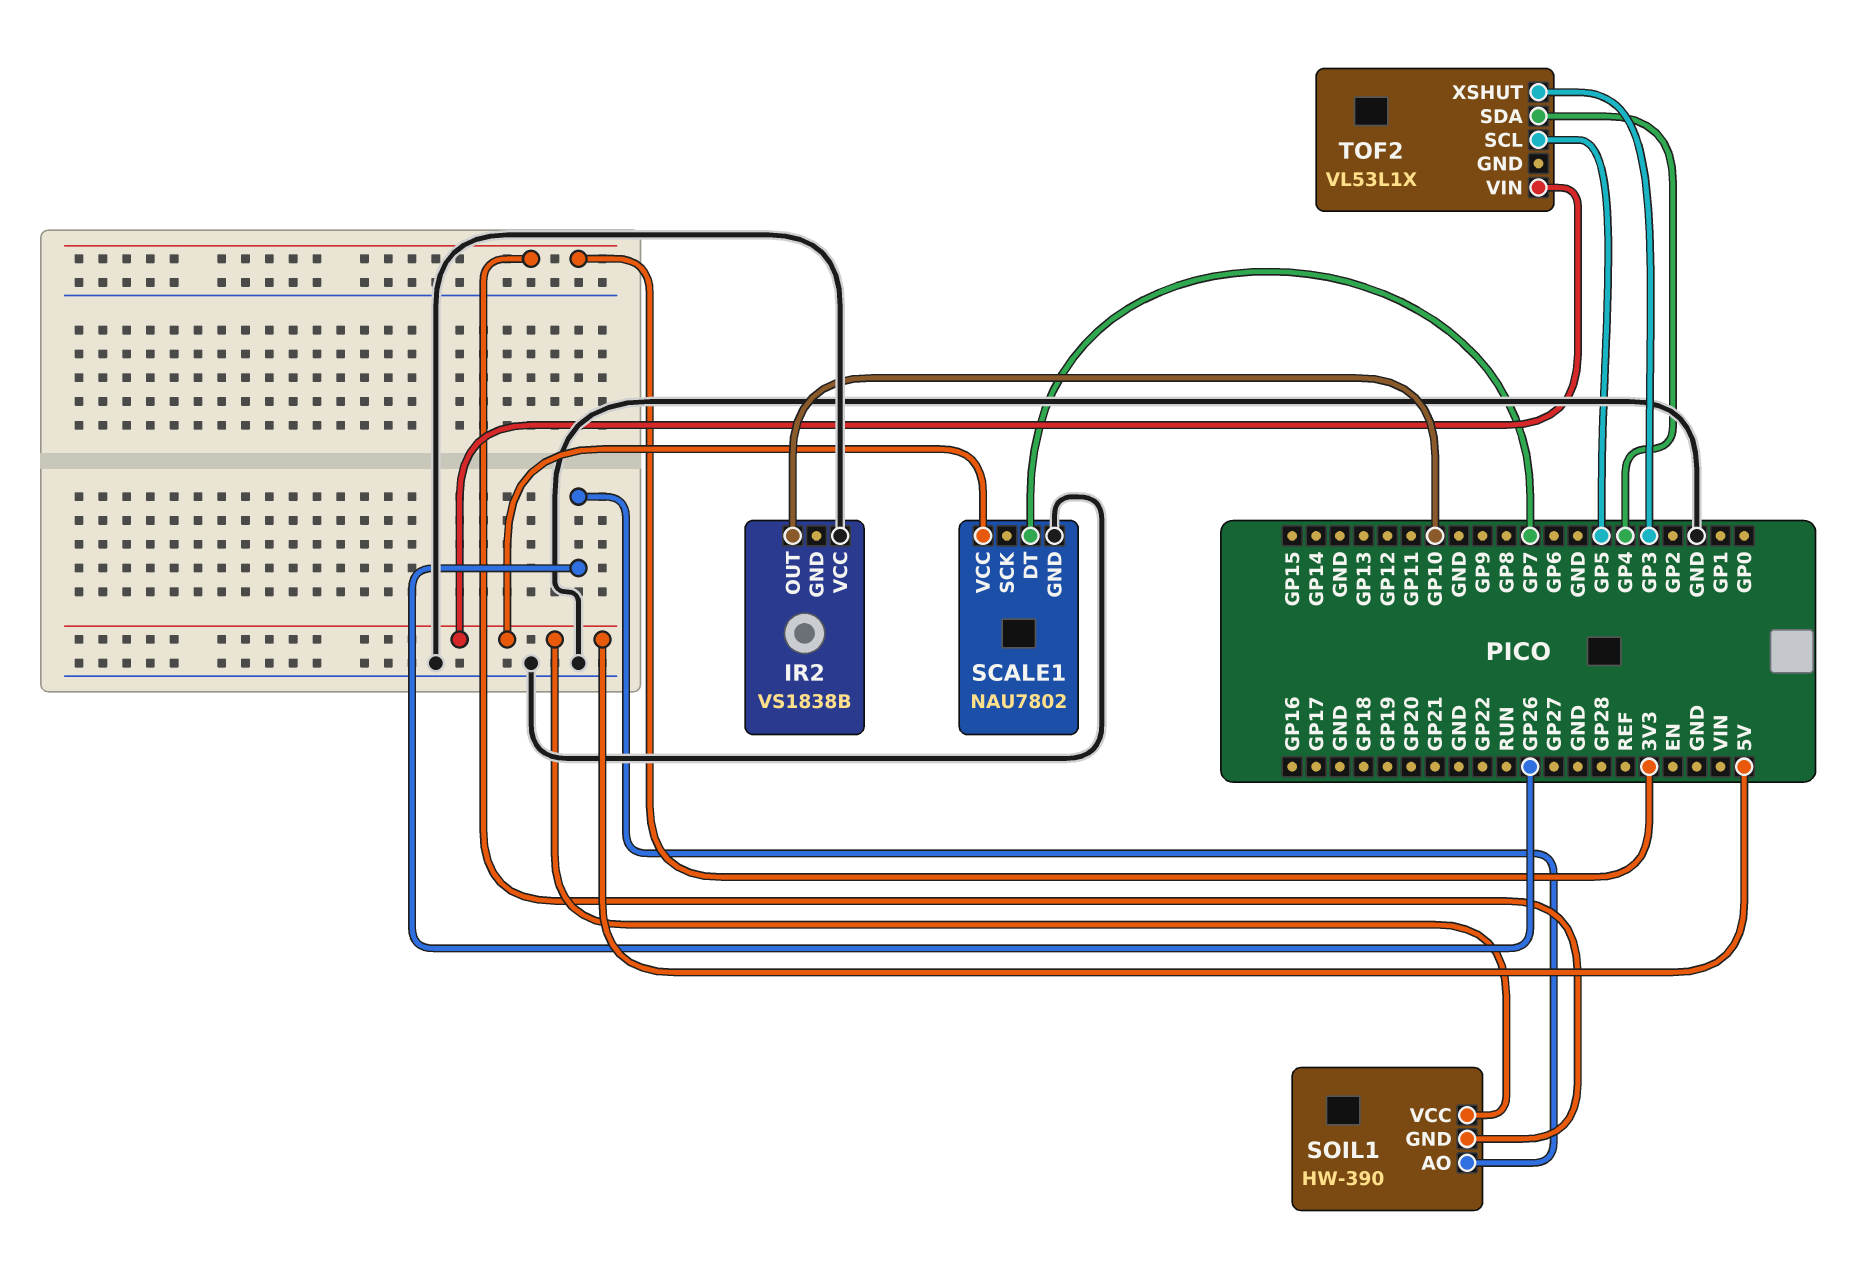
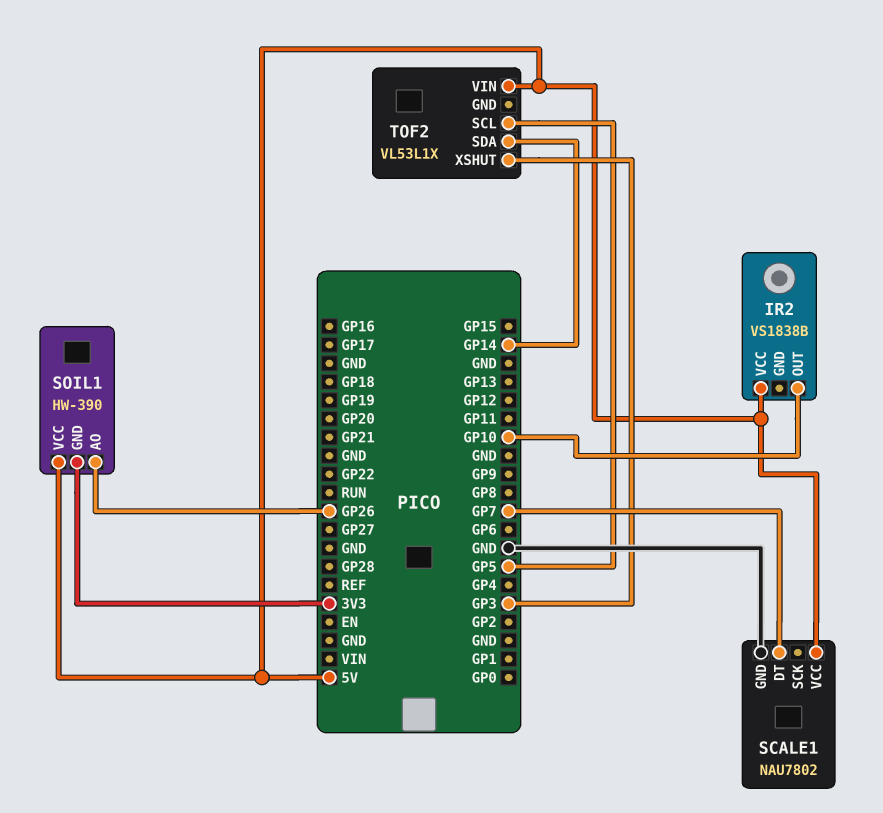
IR2 pin VCC: GND -> 5V
TOF2 pin SDA: GP4 -> GP14

